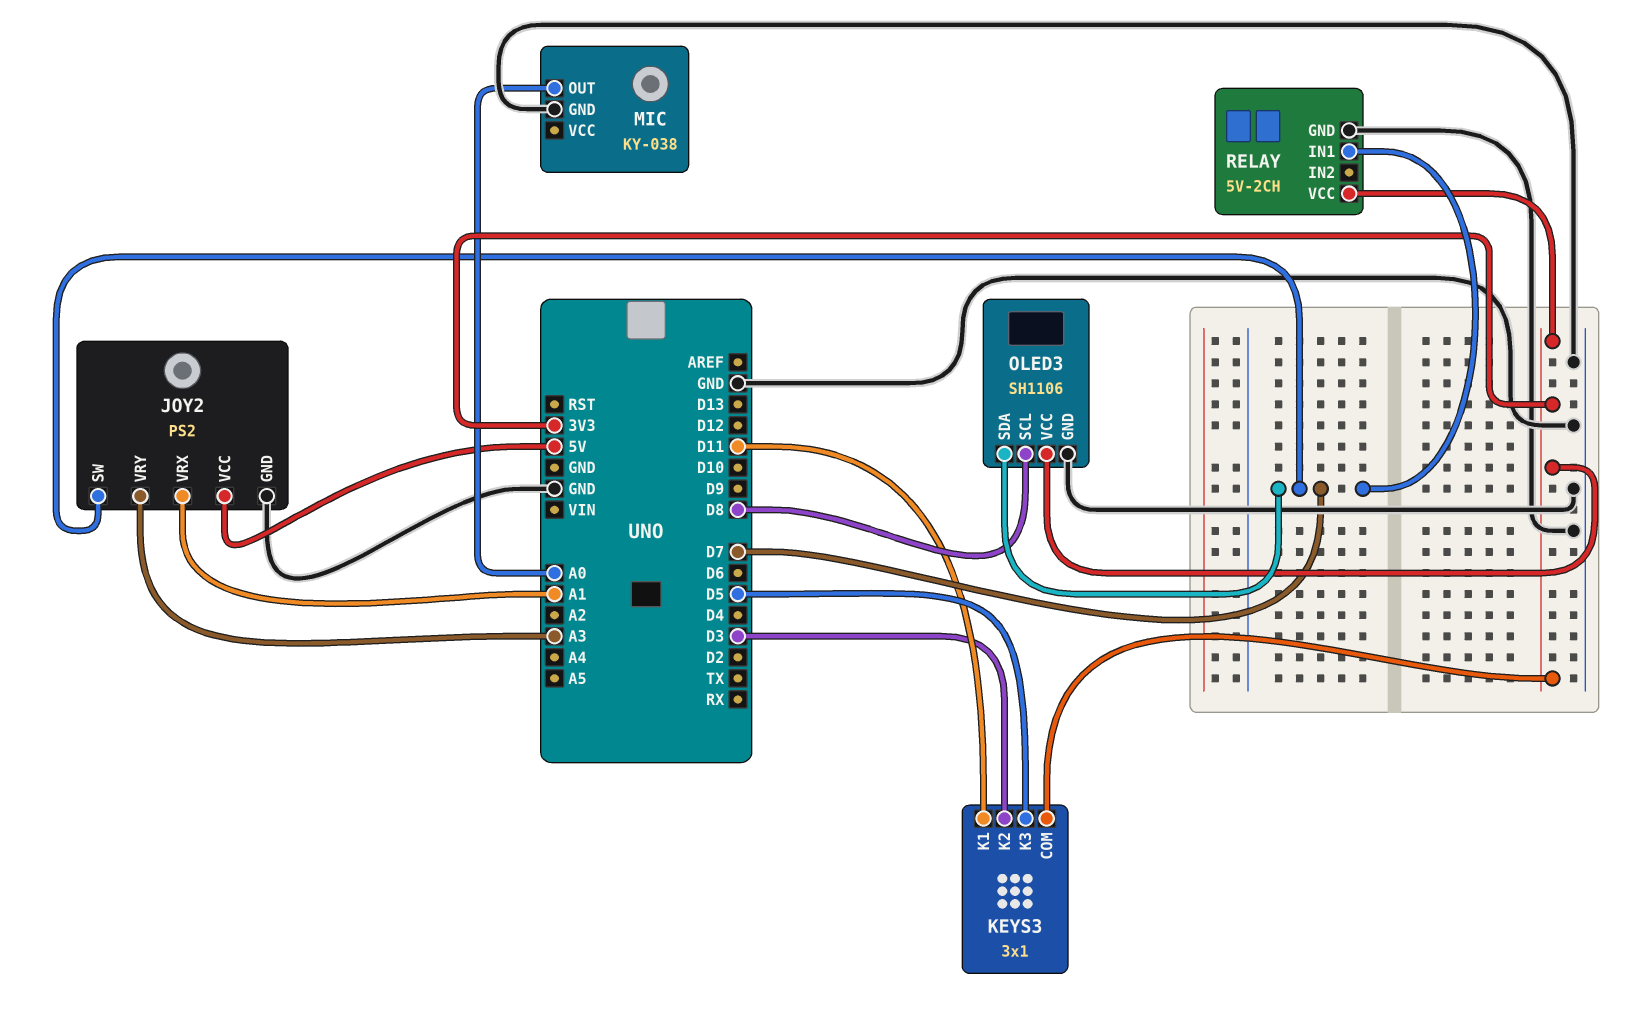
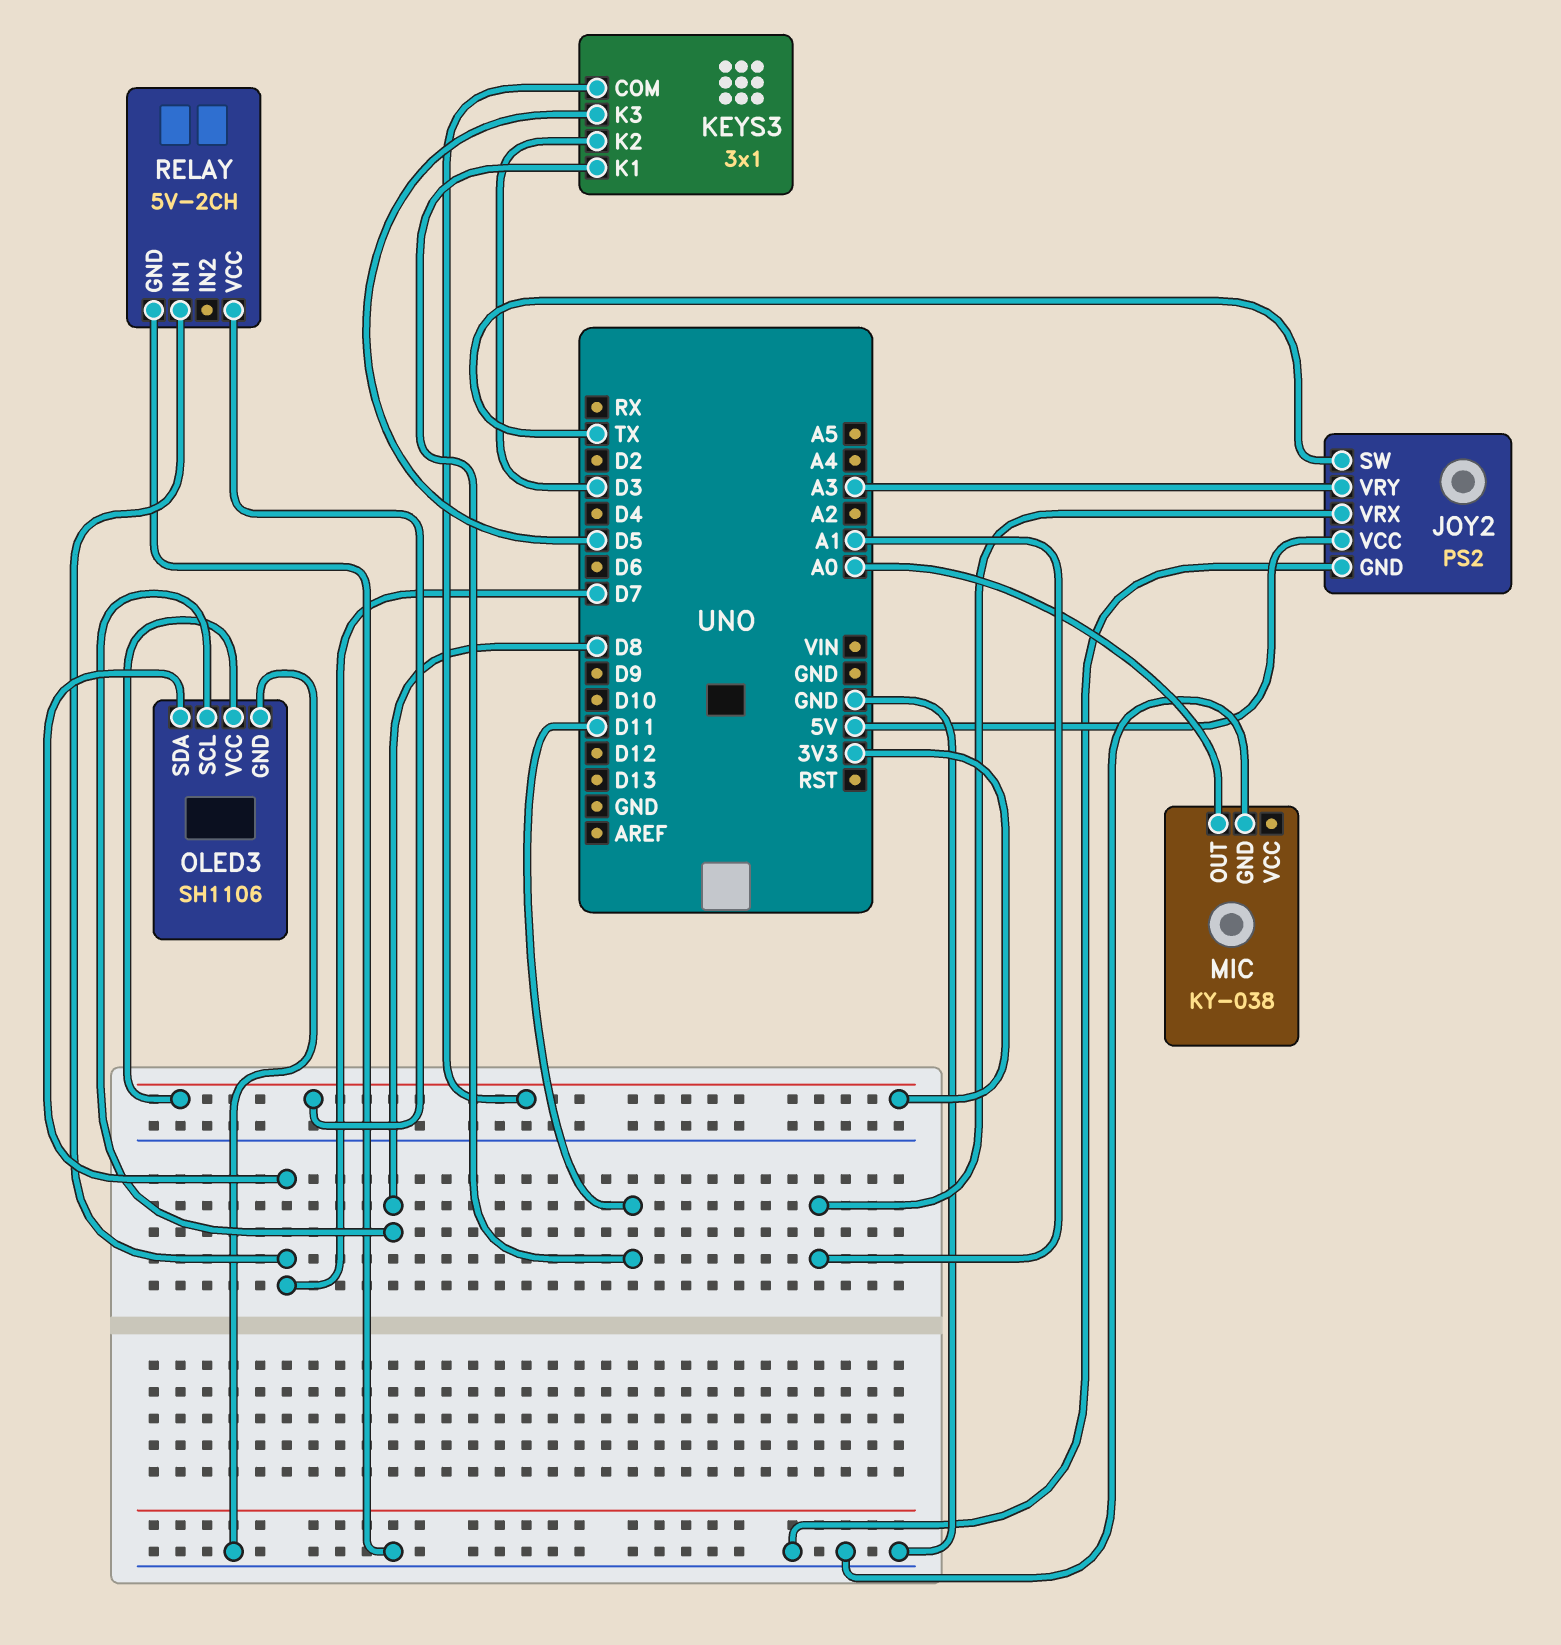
JOY2 pin SW: D7 -> TX

